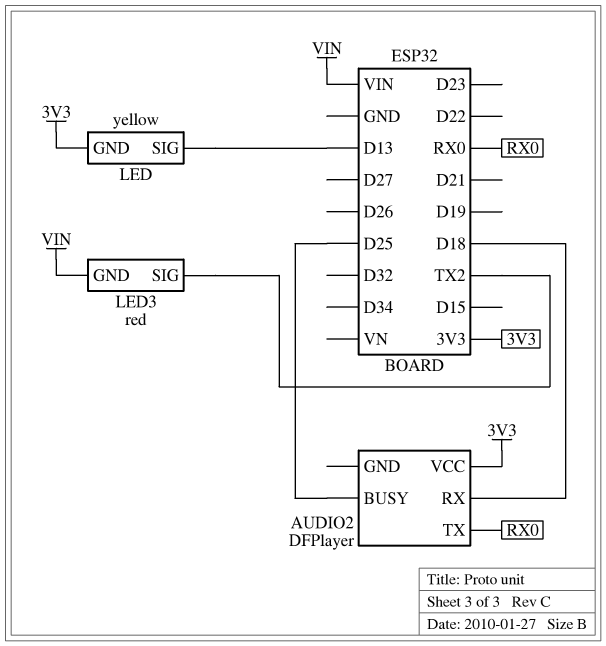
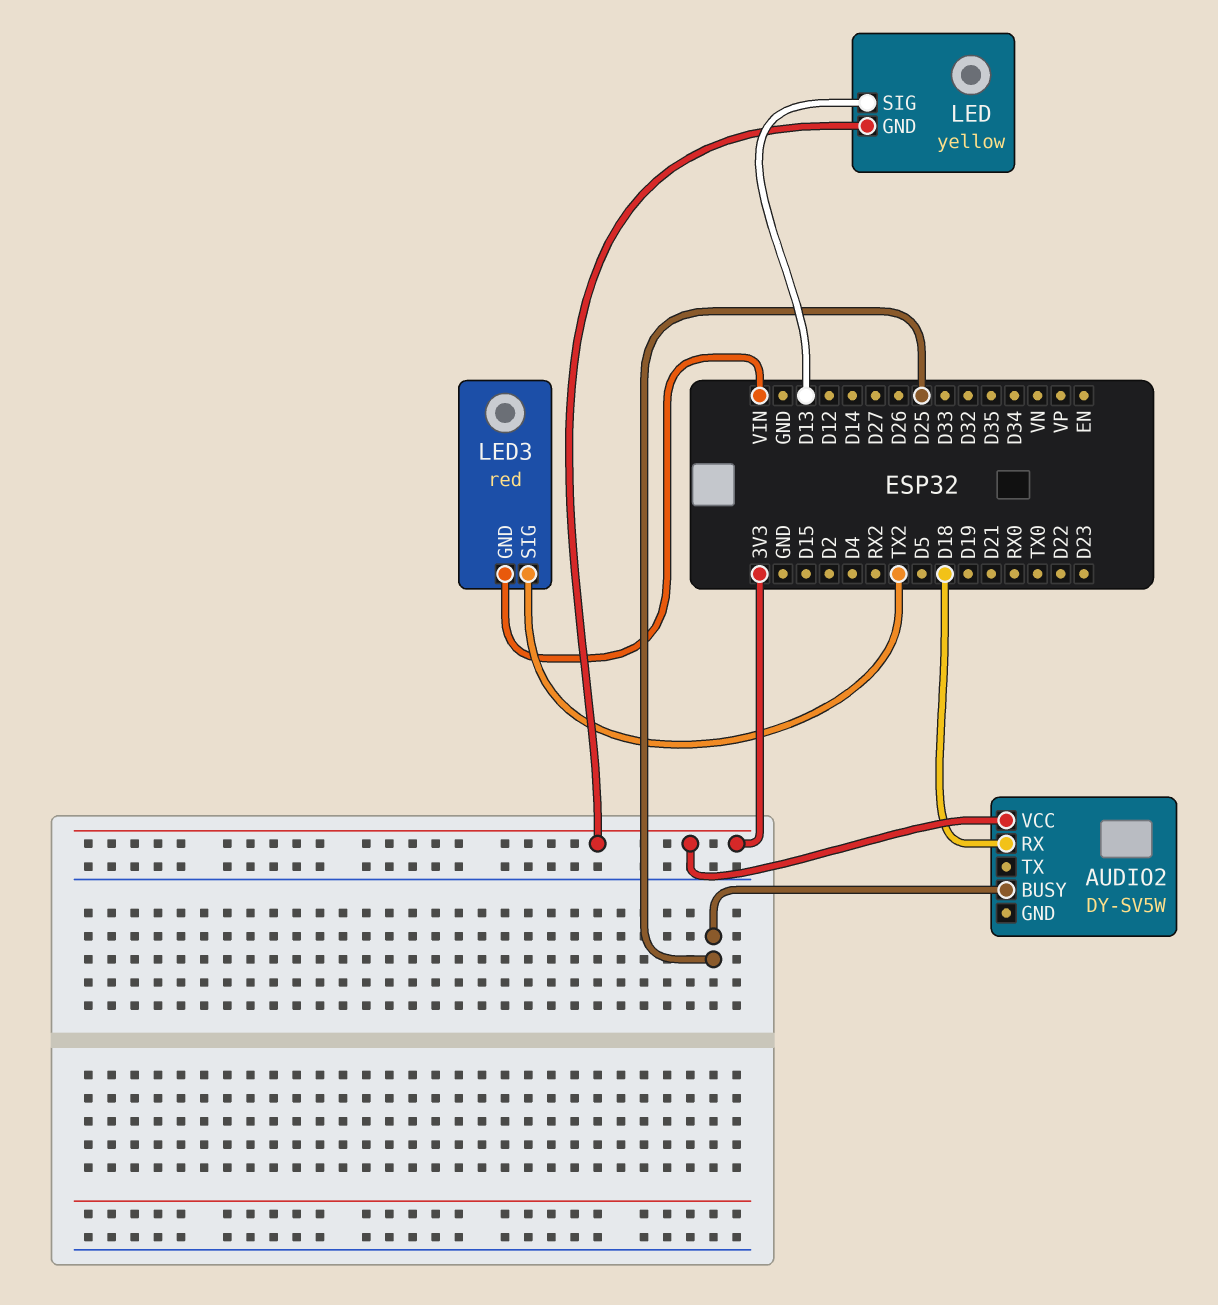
AUDIO2: DFPlayer -> DY-SV5W
AUDIO2 pin TX: RX0 -> none

